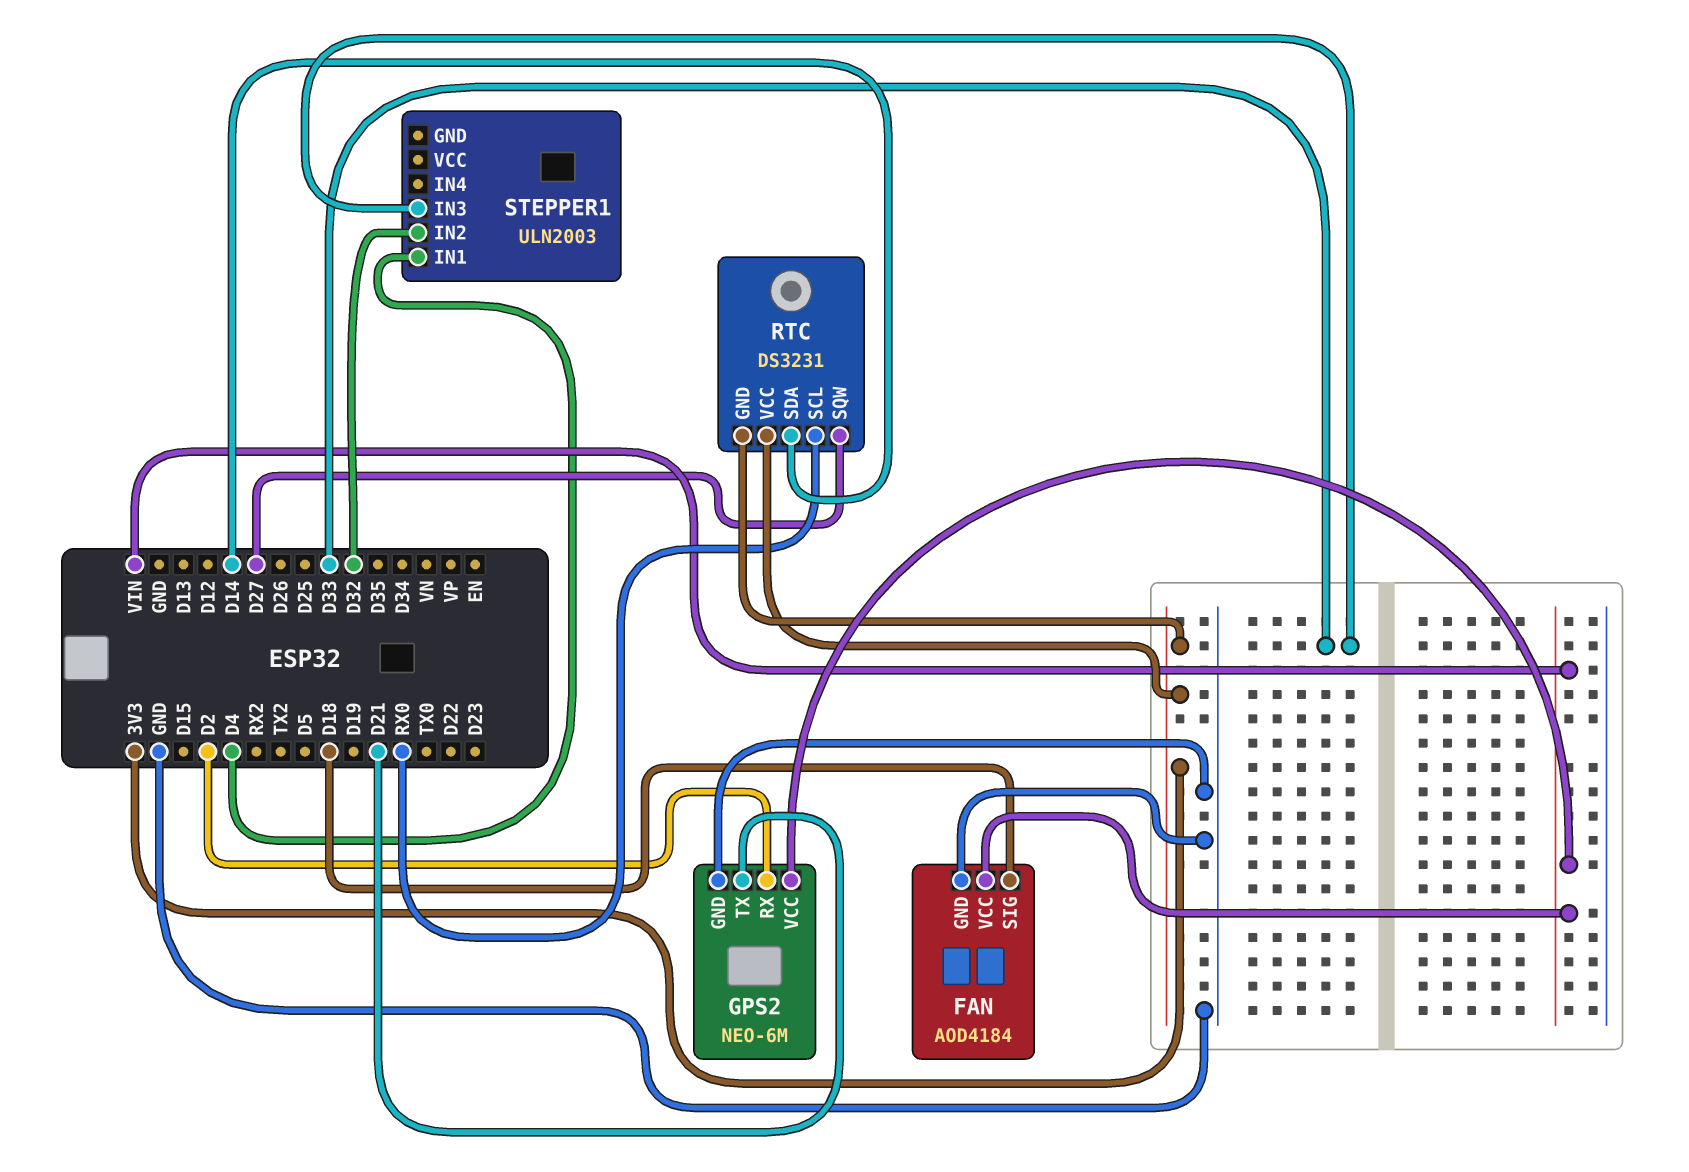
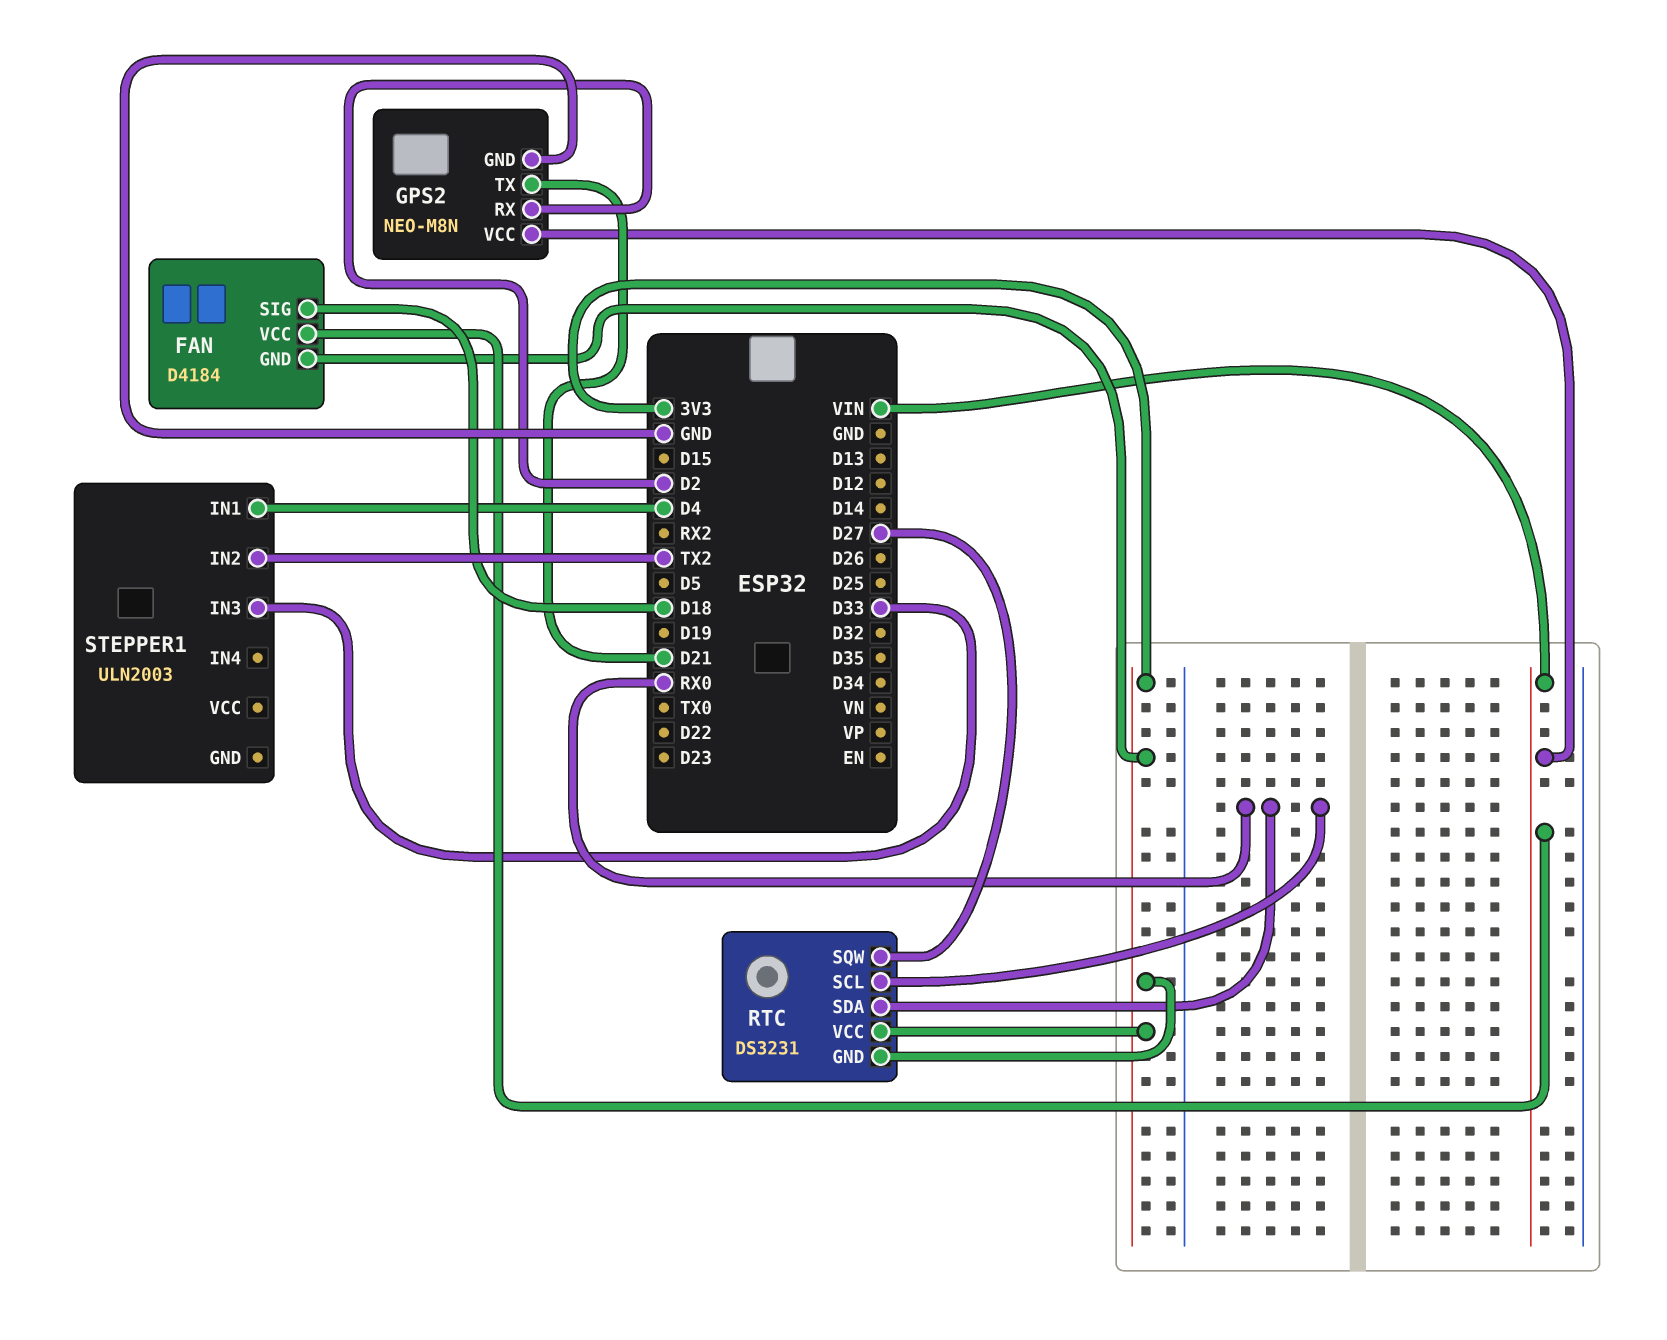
FAN: AOD4184 -> D4184
FAN pin GND: GND -> 3V3
GPS2: NEO-6M -> NEO-M8N
RTC pin SDA: D14 -> RX0
STEPPER1 pin IN2: D32 -> TX2

